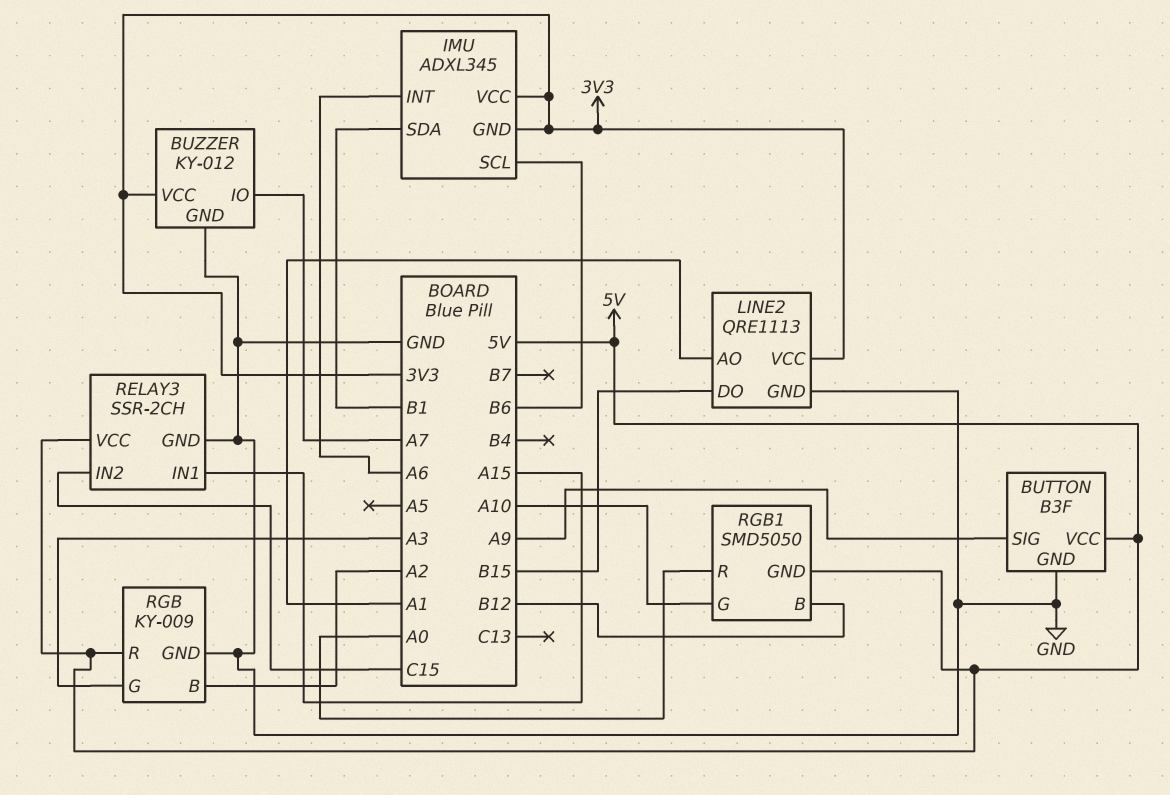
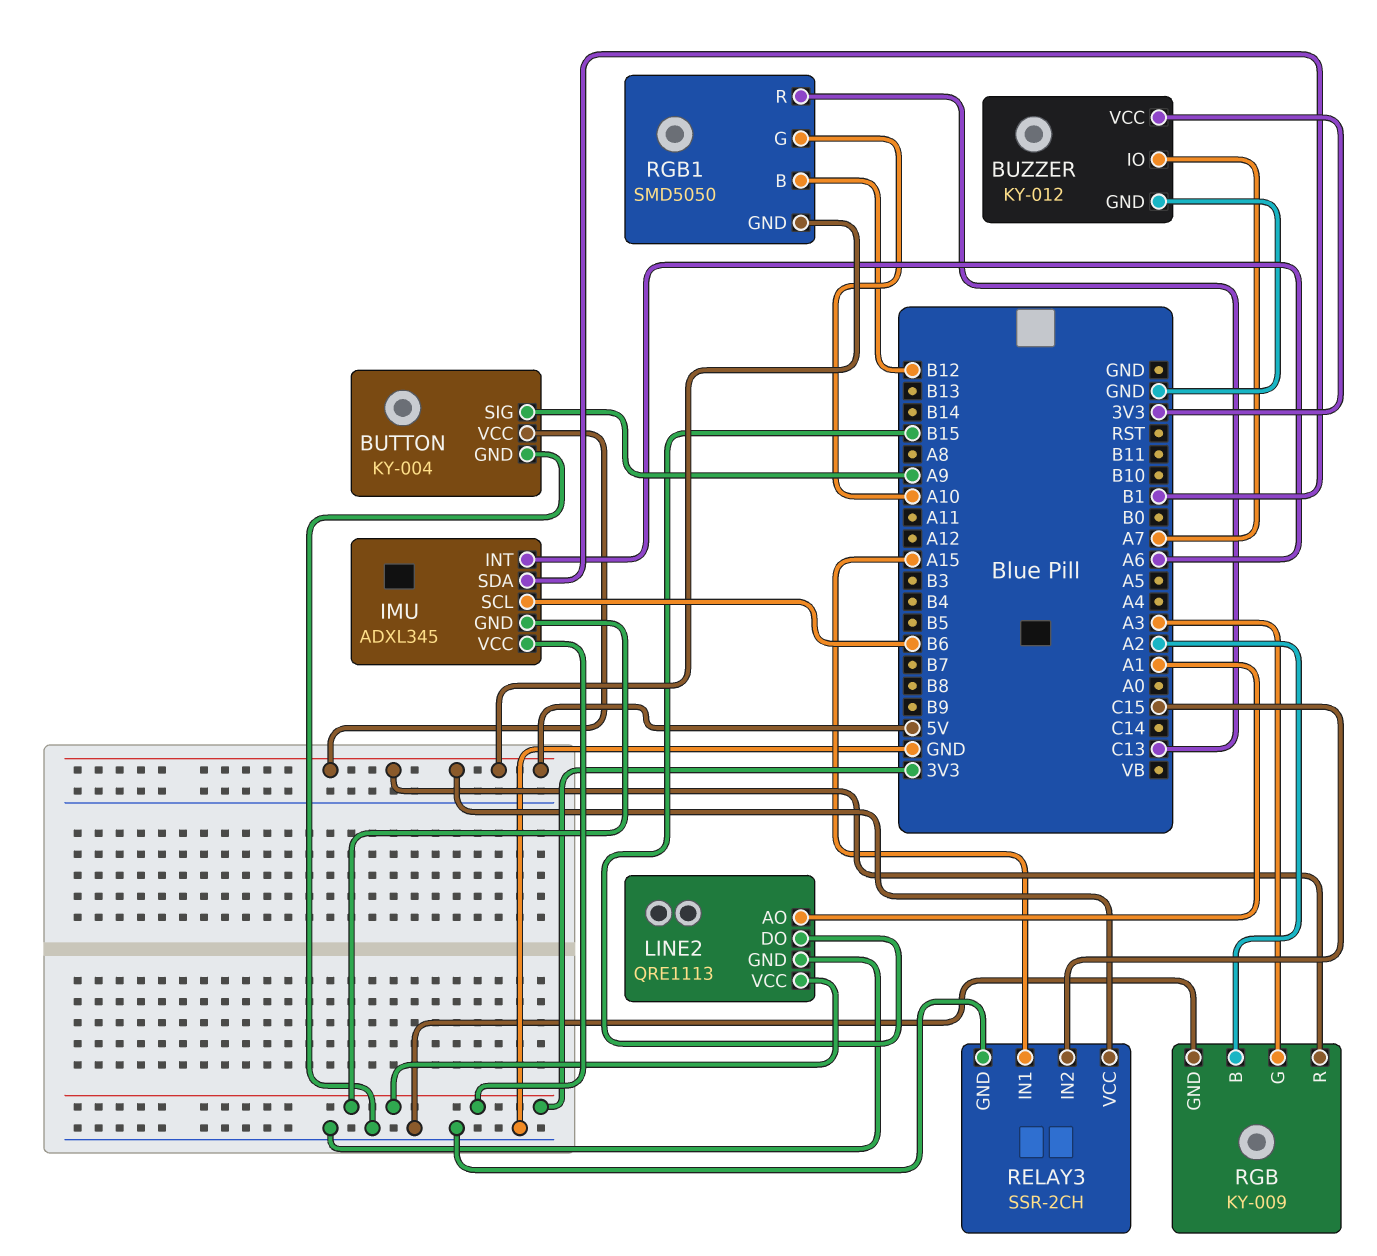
BUTTON: B3F -> KY-004
RGB1 pin R: A0 -> C13

